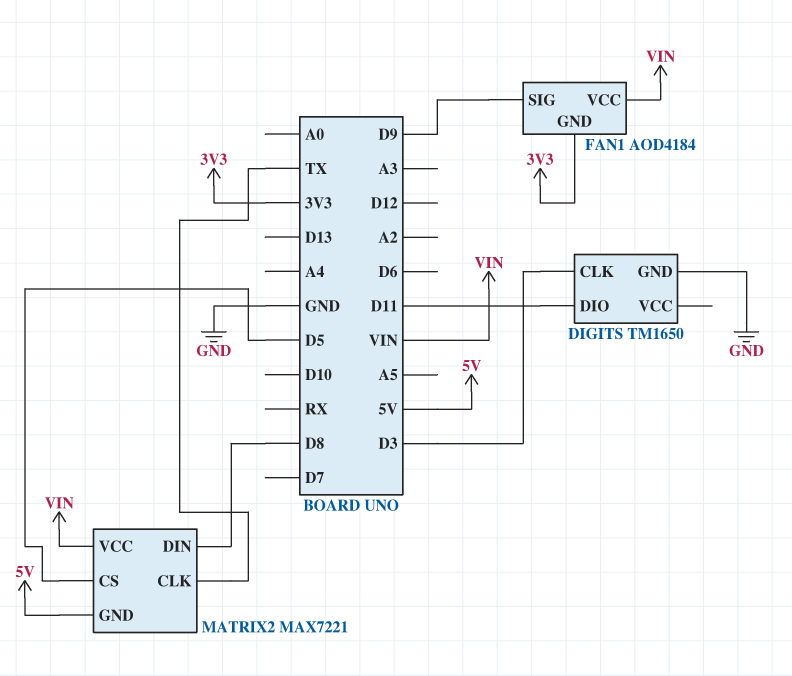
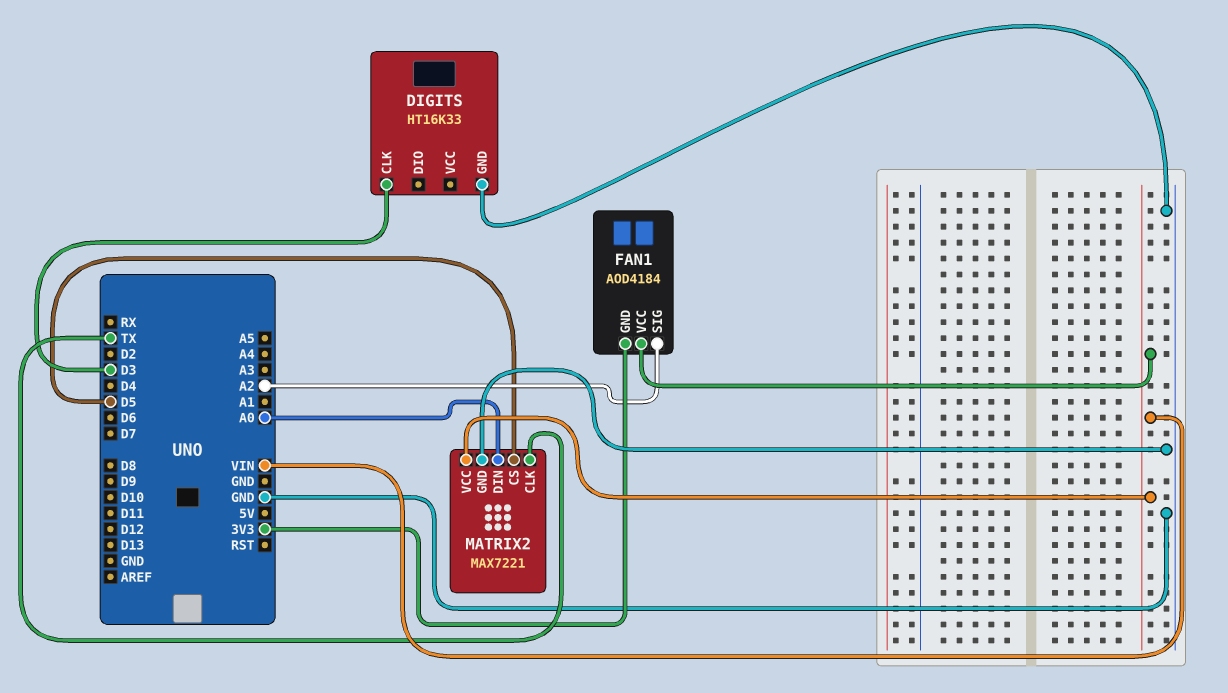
DIGITS: TM1650 -> HT16K33
DIGITS pin DIO: D11 -> none
FAN1 pin SIG: D9 -> A2
MATRIX2 pin DIN: D8 -> A0
MATRIX2 pin GND: 5V -> GND

